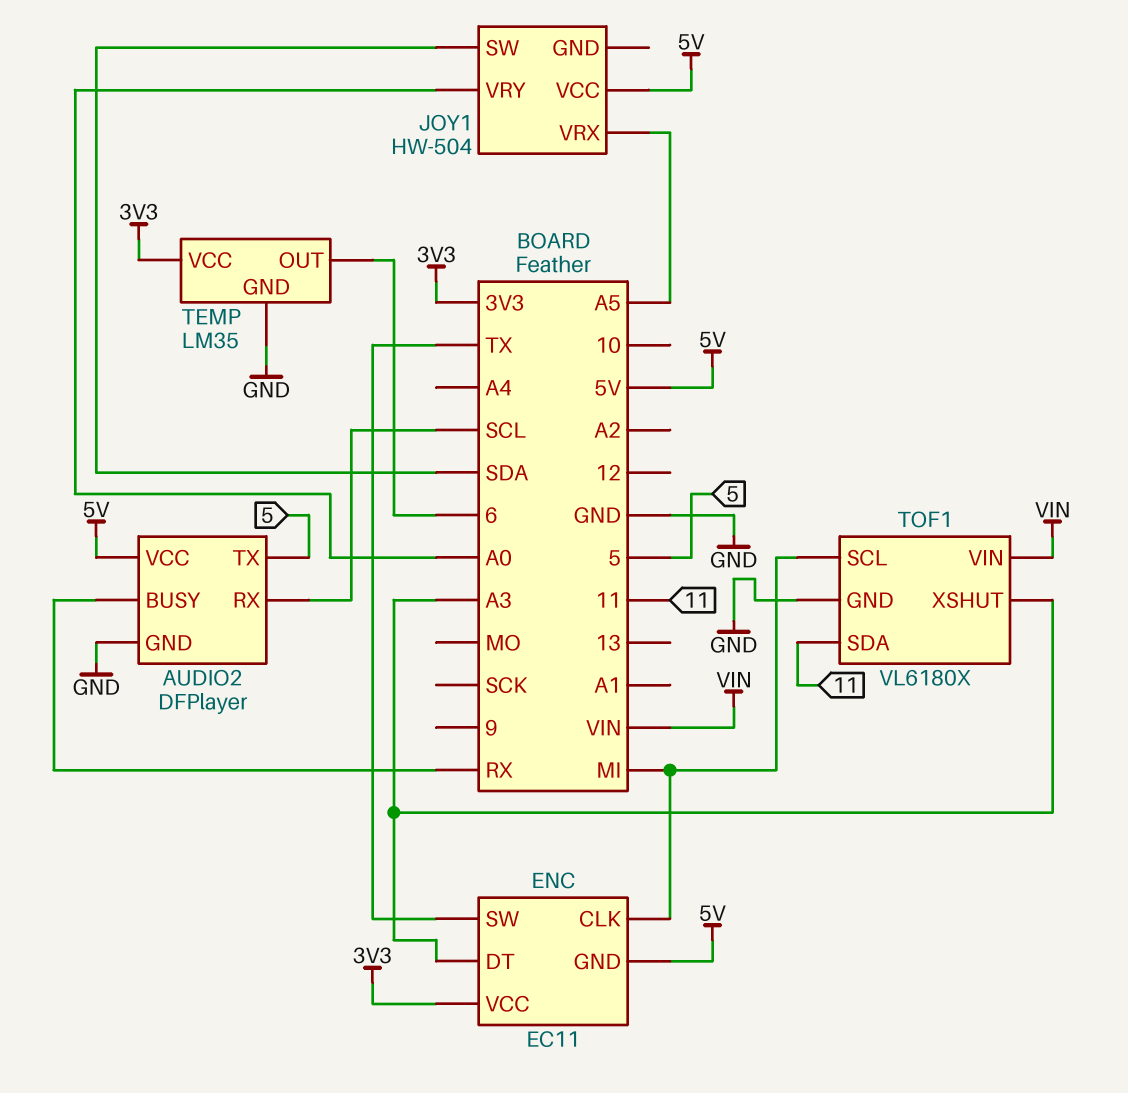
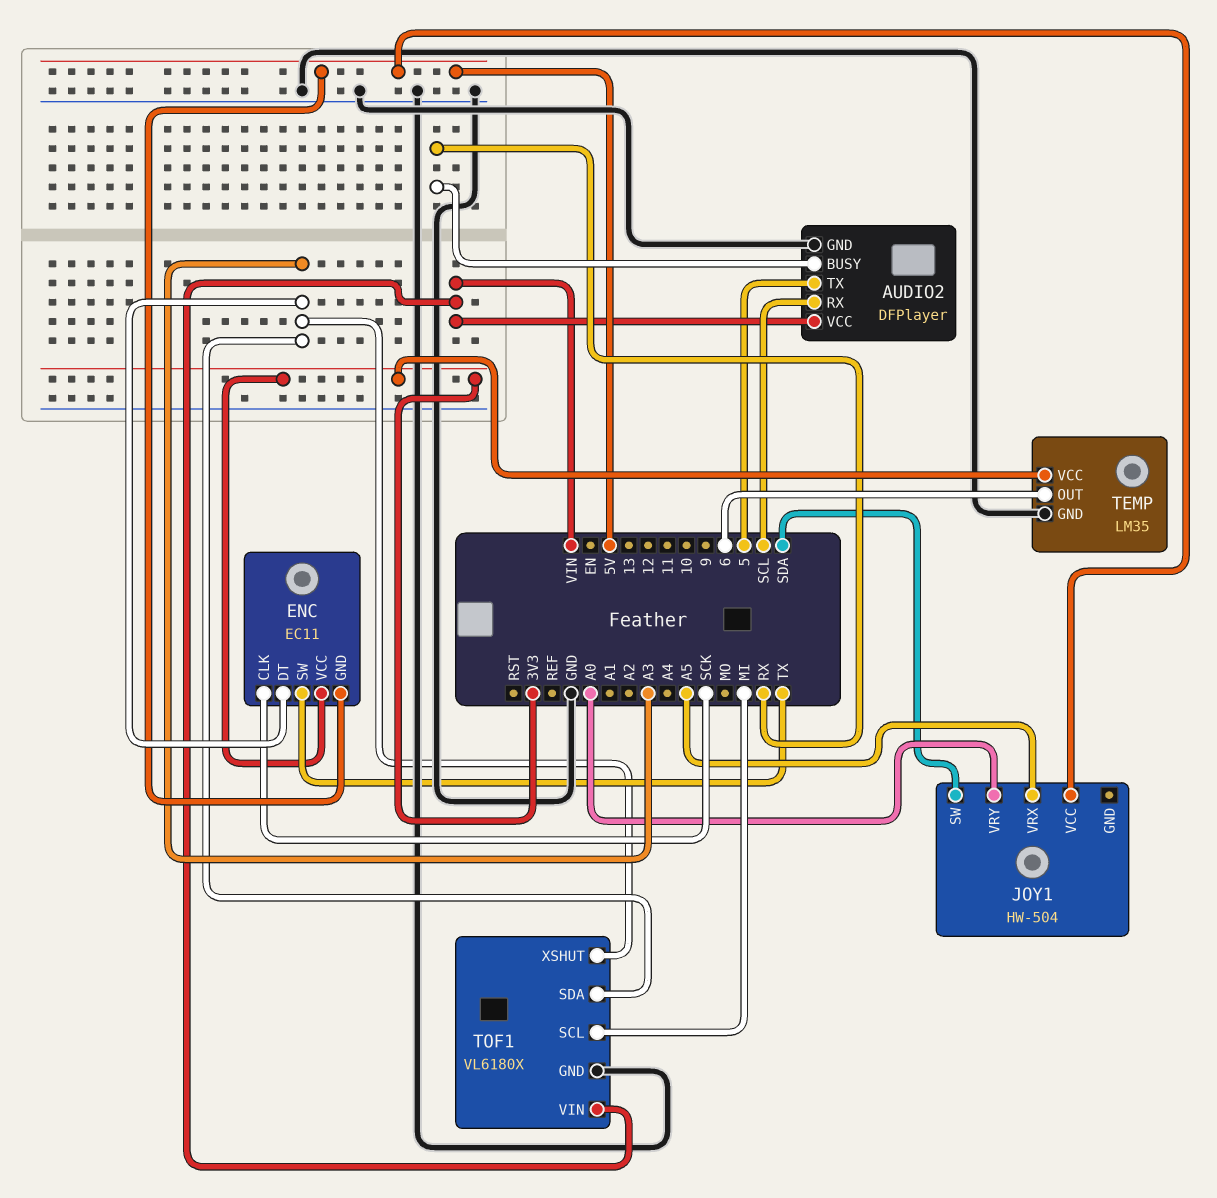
AUDIO2 pin VCC: 5V -> VIN
ENC pin CLK: MI -> SCK
TOF1 pin SDA: 11 -> A3

